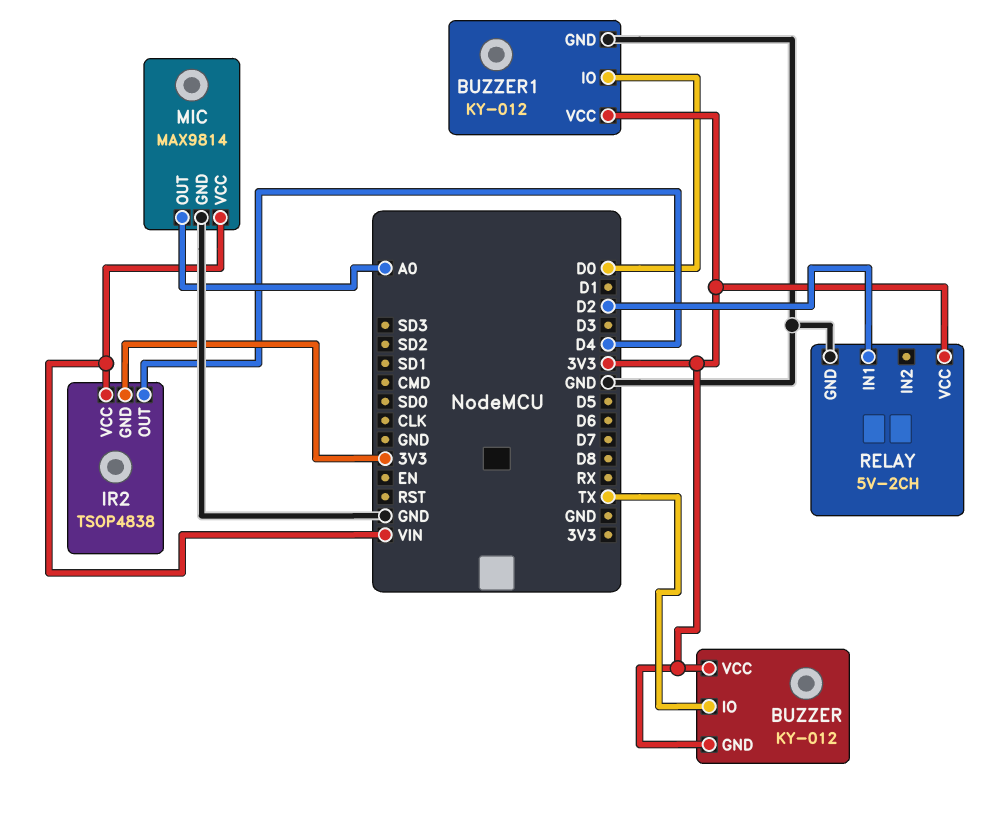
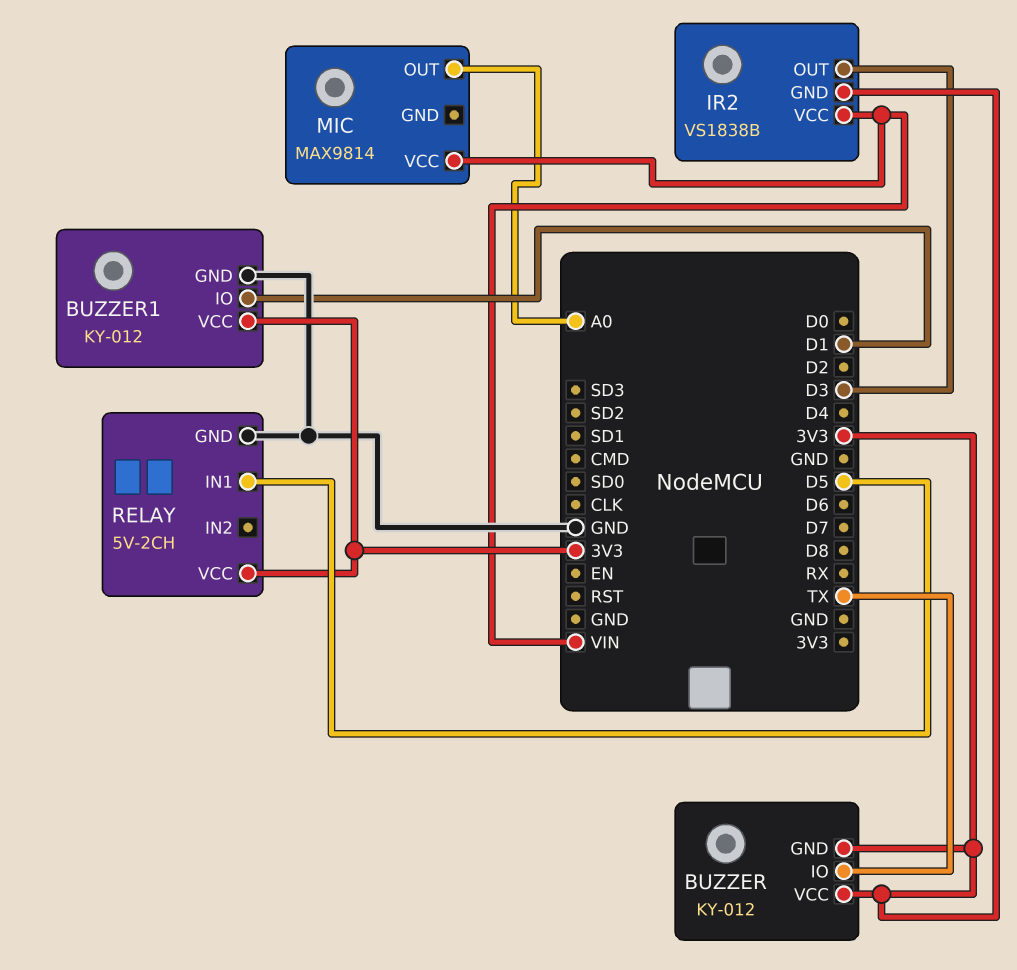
BUZZER1 pin IO: D0 -> D1
IR2: TSOP4838 -> VS1838B
IR2 pin OUT: D4 -> D3
MIC pin GND: GND -> none
RELAY pin IN1: D2 -> D5

